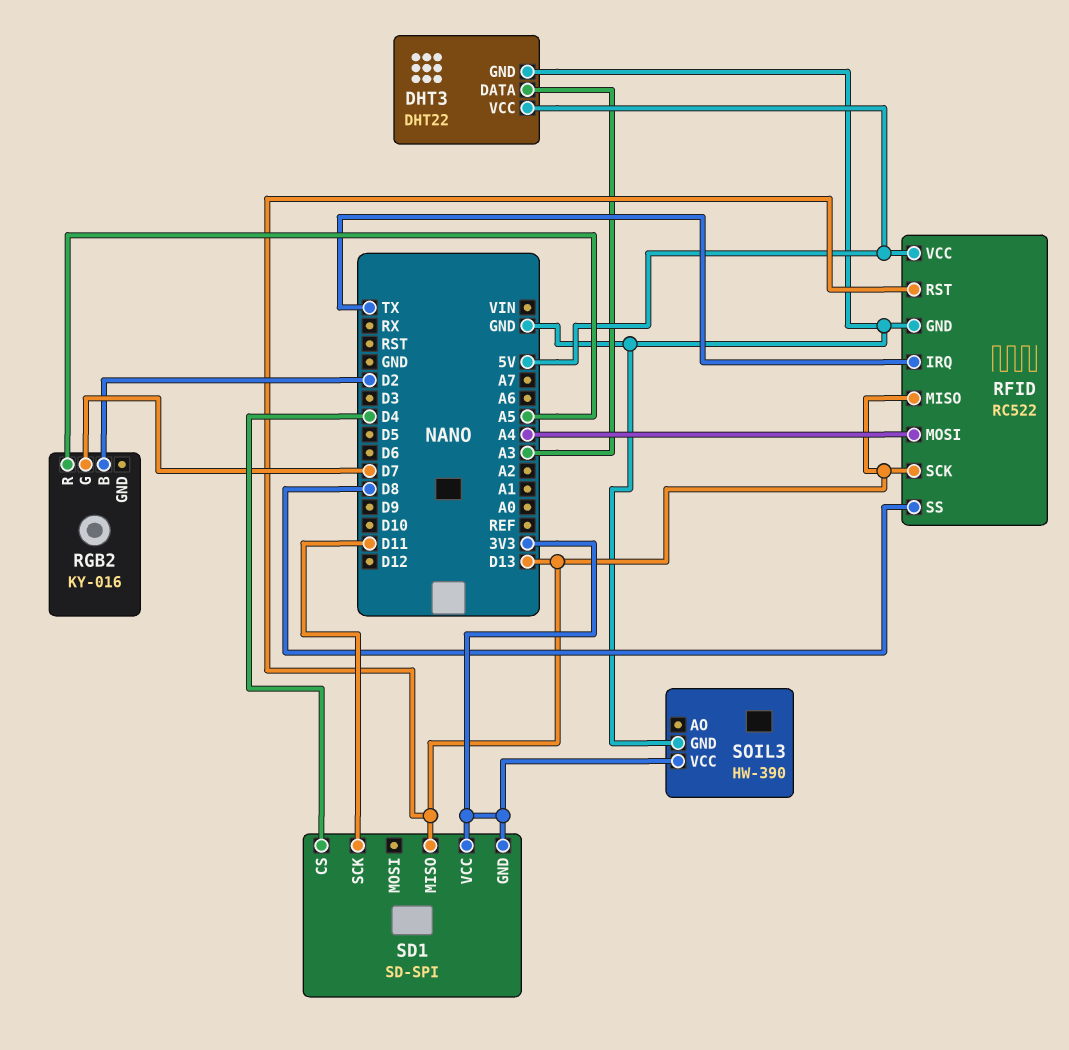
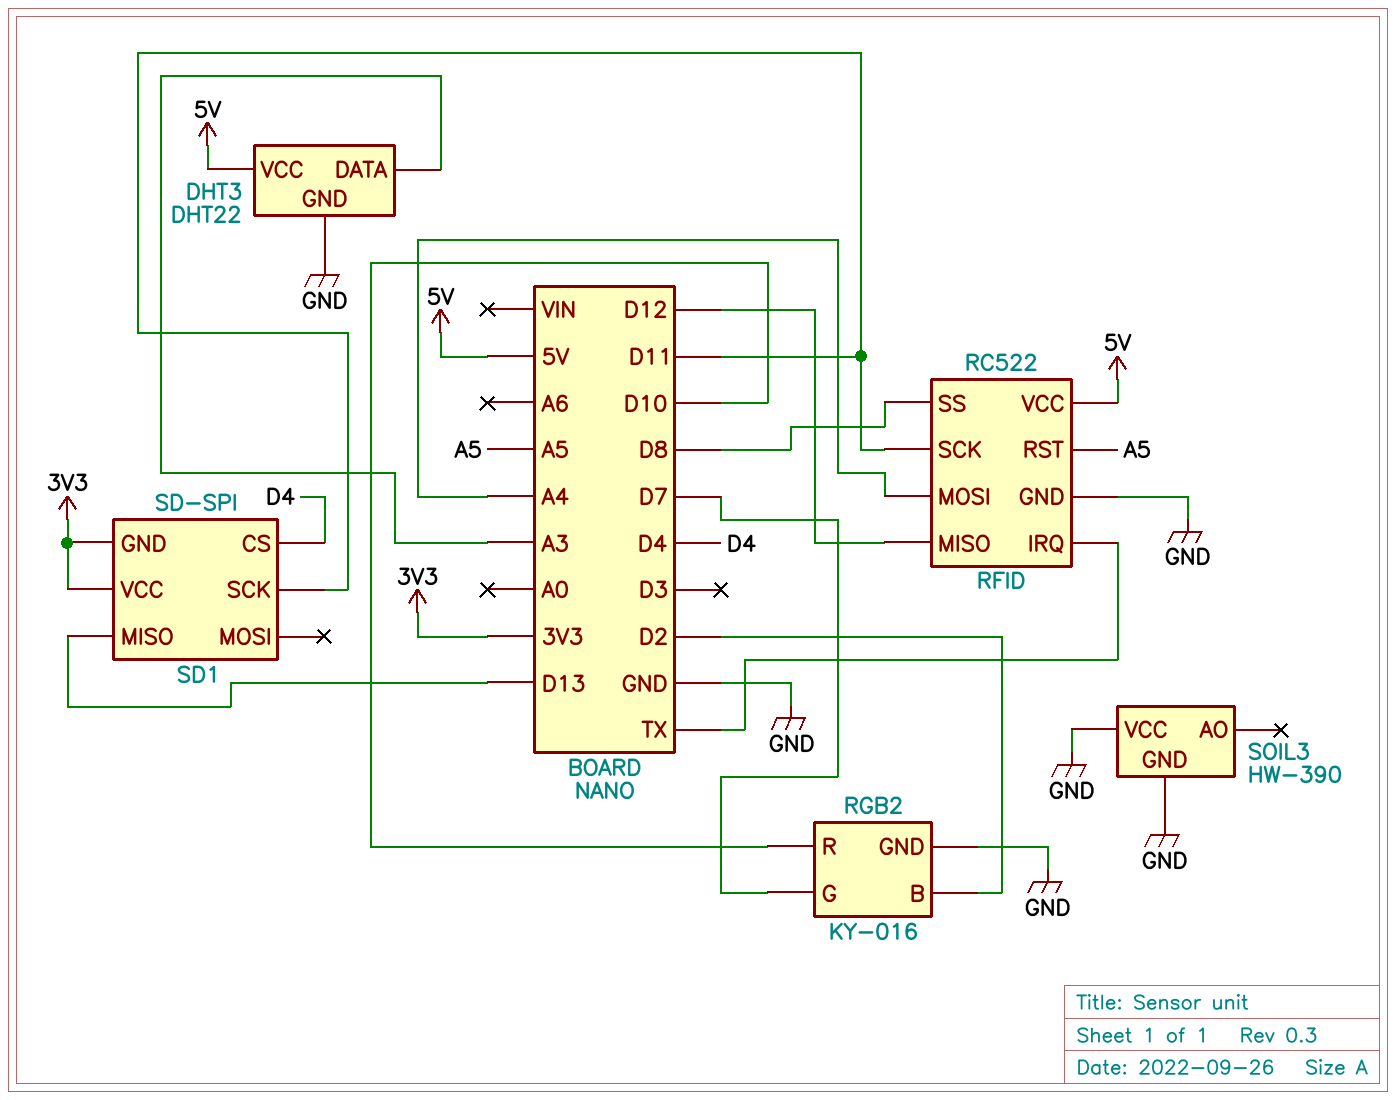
RFID pin MISO: D13 -> D12
RFID pin RST: D13 -> A5
RFID pin SCK: D13 -> D11
RGB2 pin GND: none -> GND
RGB2 pin R: A5 -> D10
SOIL3 pin VCC: 3V3 -> GND

